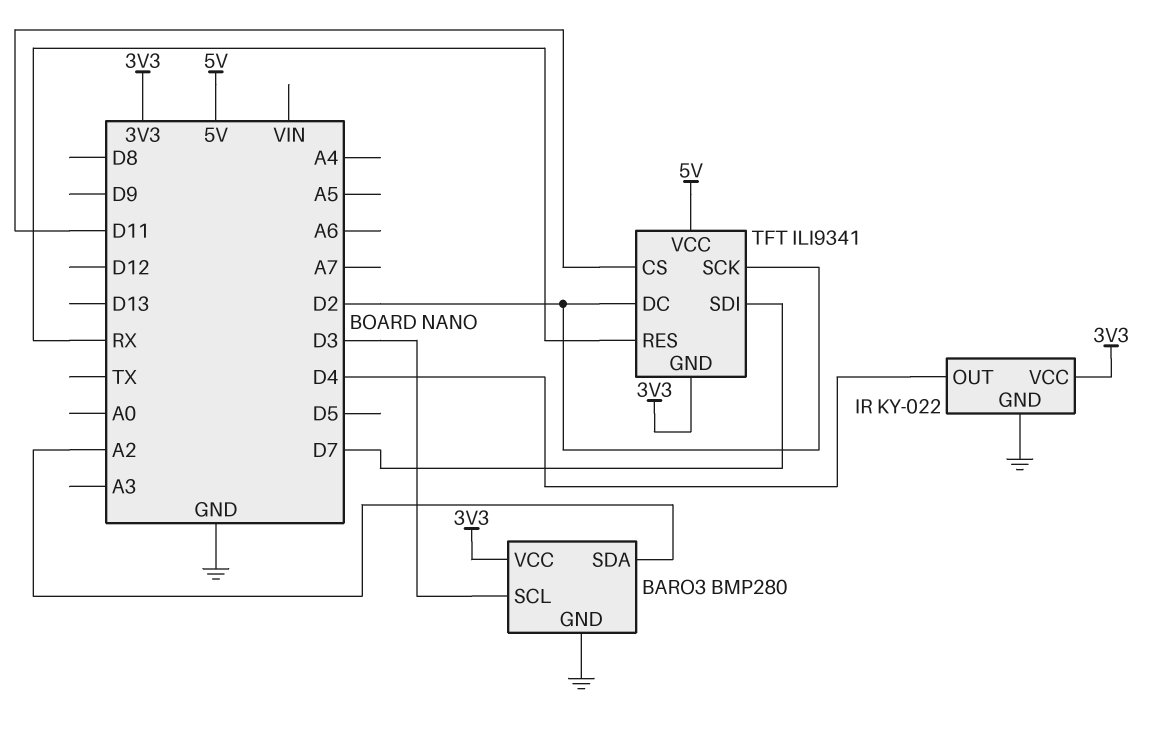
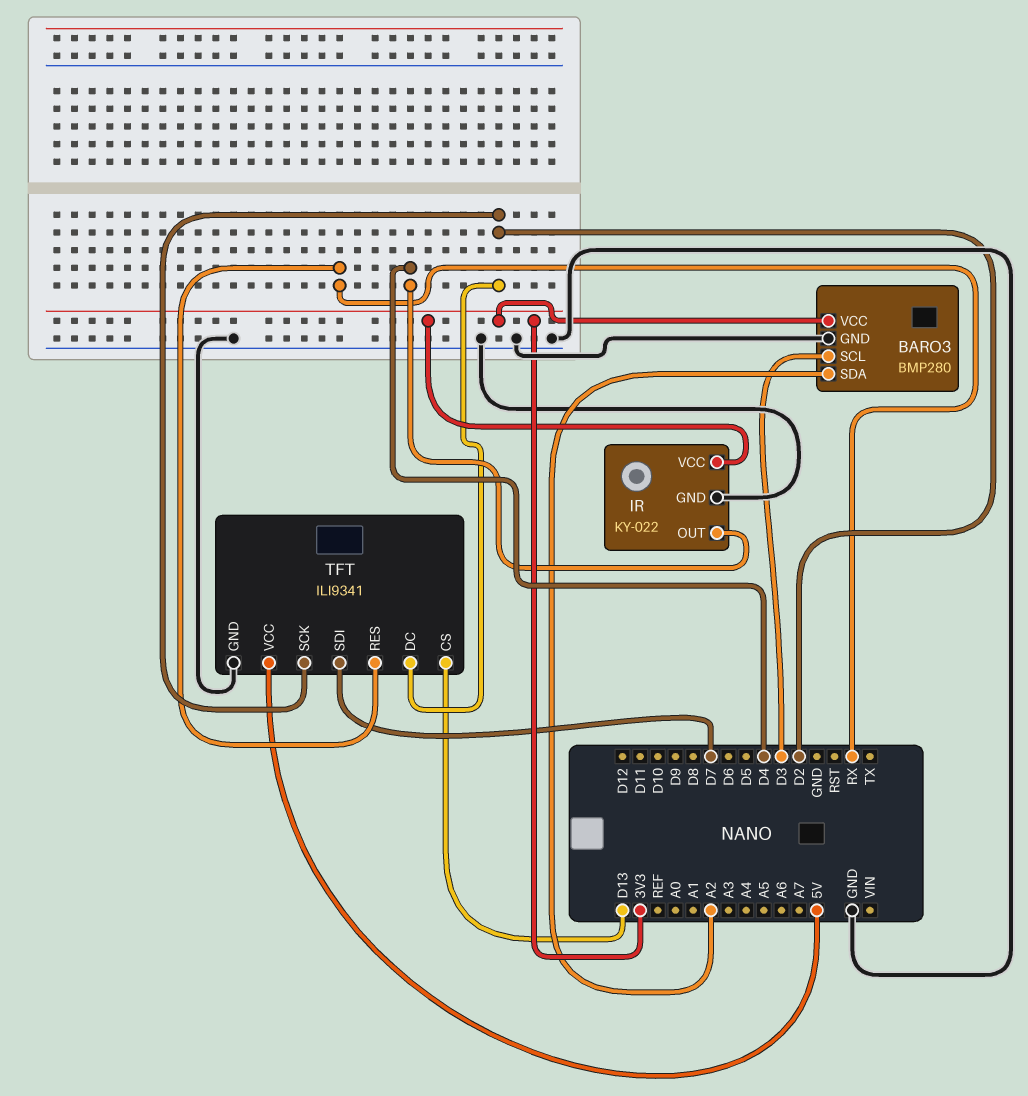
TFT pin CS: D11 -> D13
TFT pin GND: 3V3 -> GND

